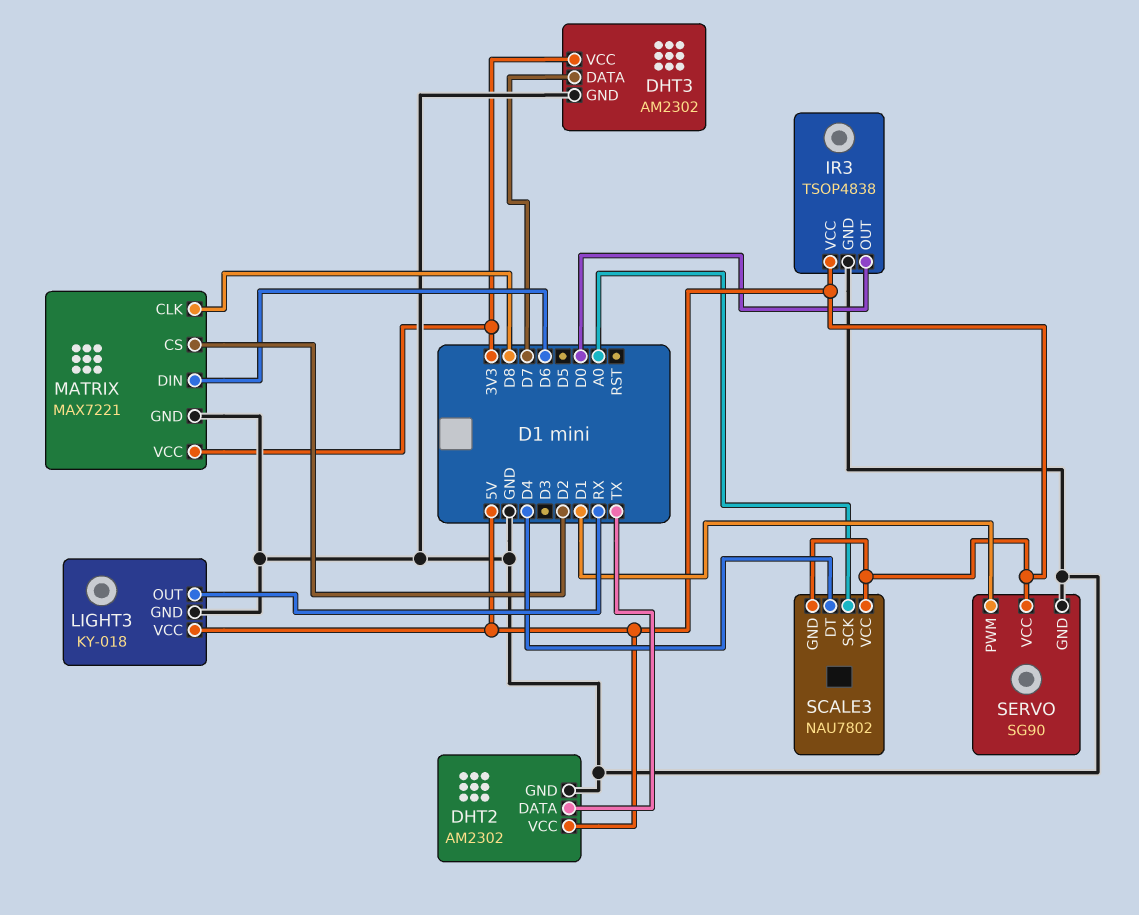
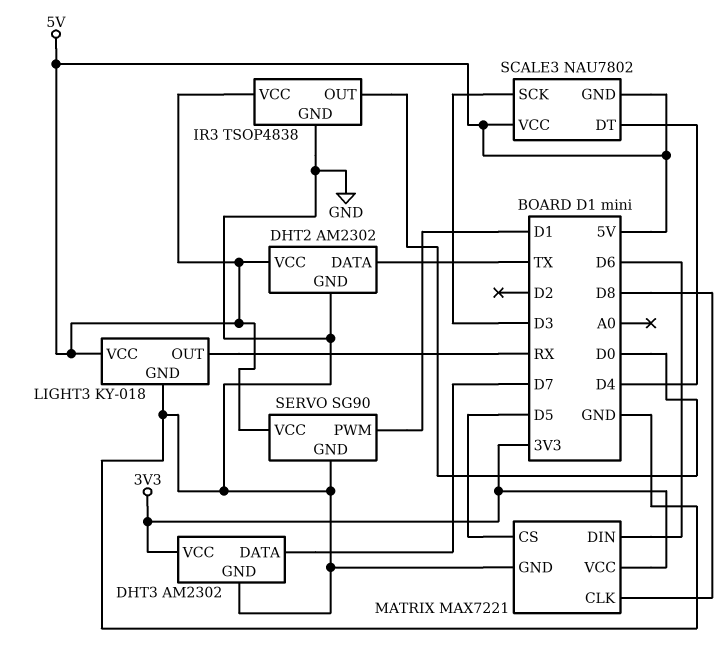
MATRIX pin CS: D2 -> D5
SCALE3 pin SCK: A0 -> D3

